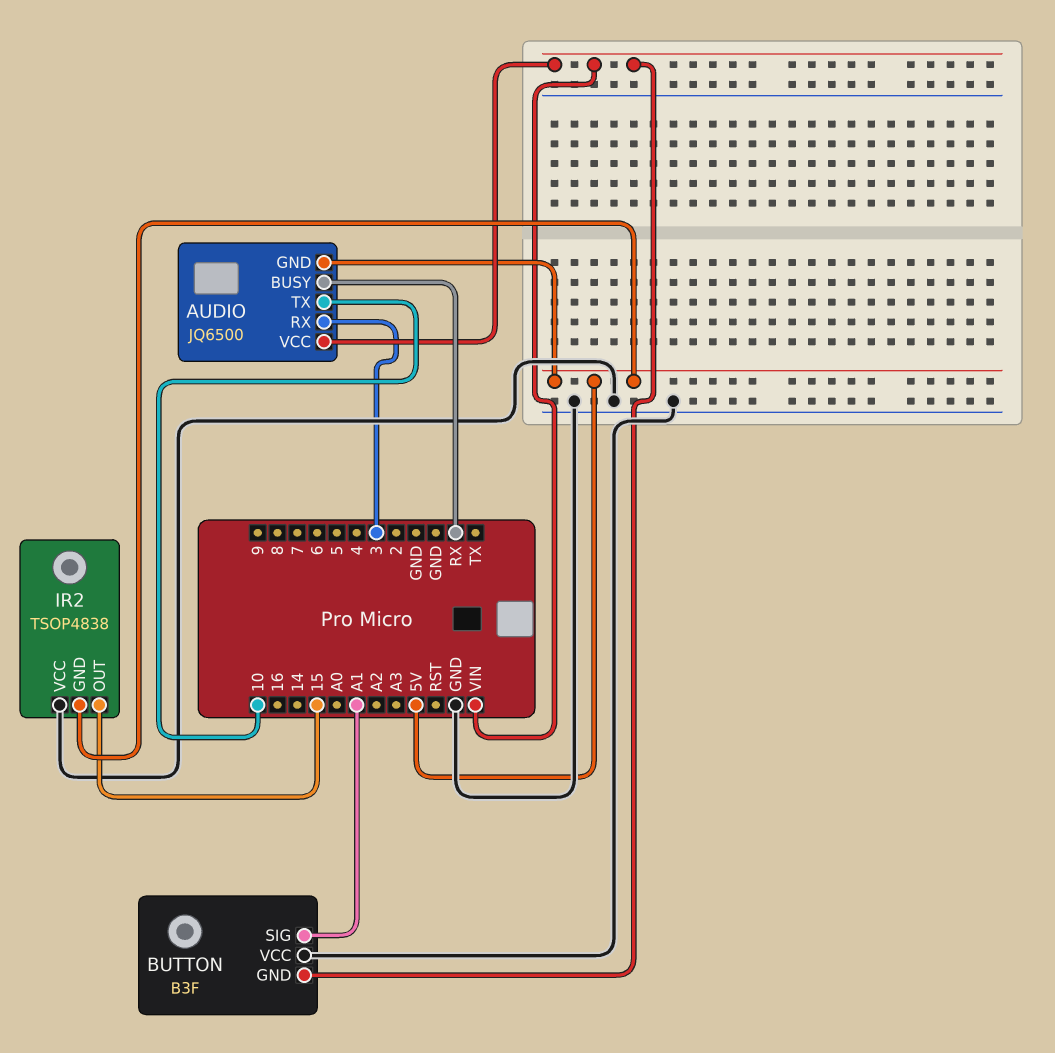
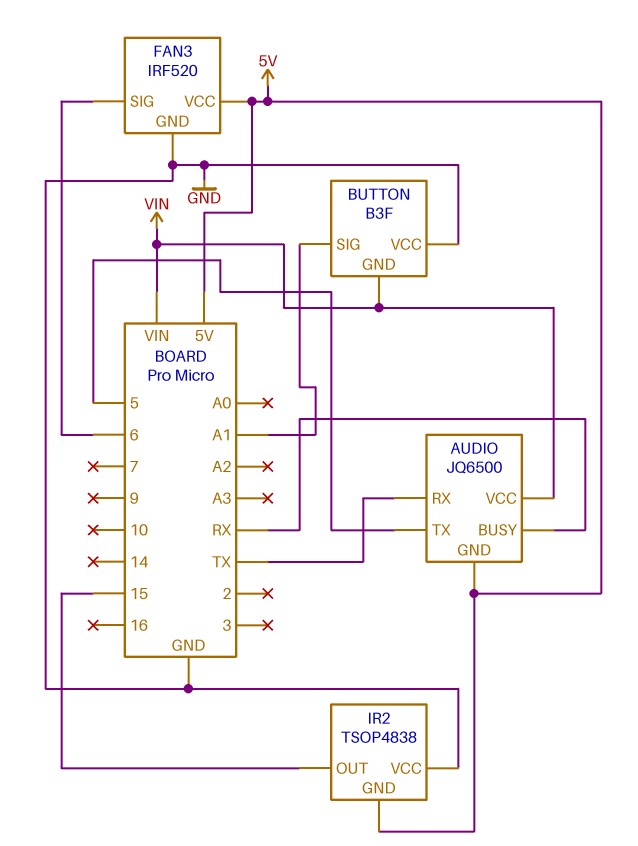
AUDIO pin RX: 3 -> TX
AUDIO pin TX: 10 -> 5
FAN3: none -> IRF520
FAN3 pin GND: none -> GND
FAN3 pin SIG: none -> 6
FAN3 pin VCC: none -> 5V

